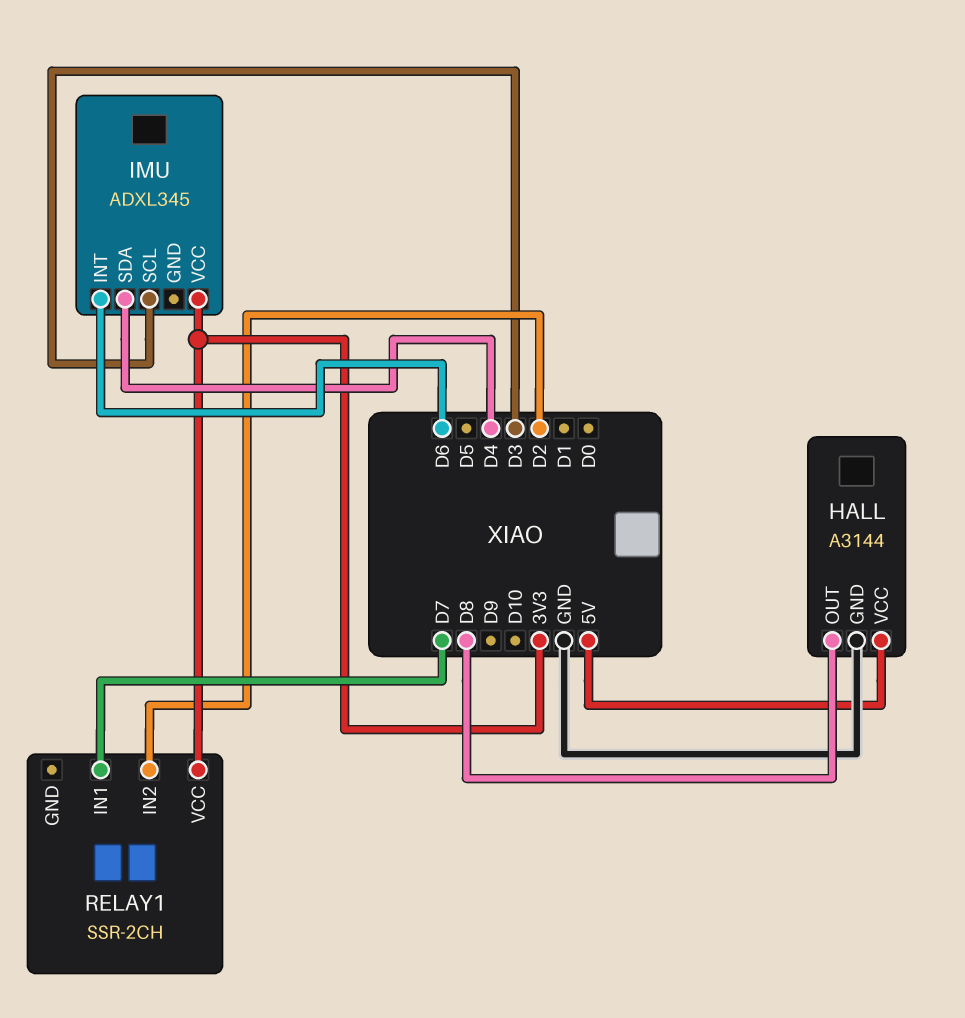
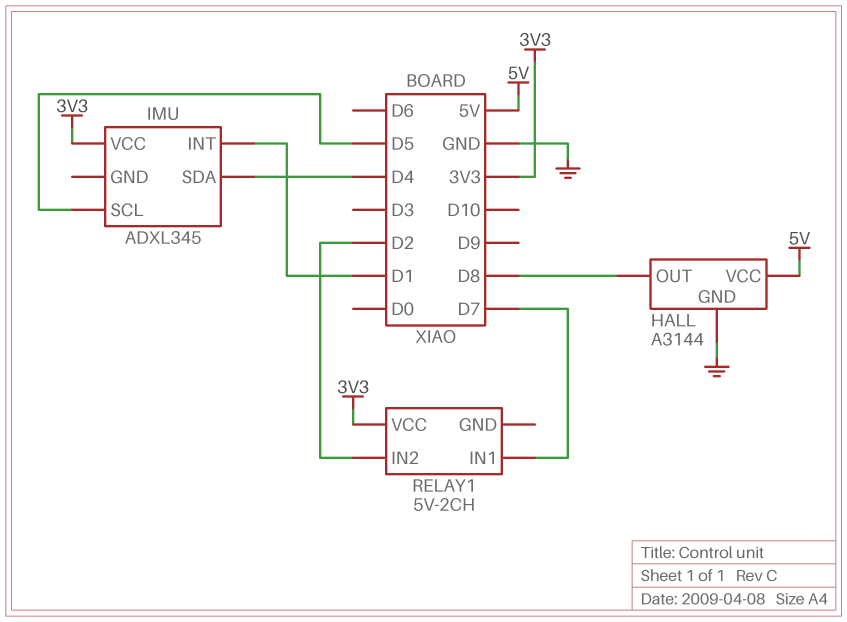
IMU pin INT: D6 -> D1
IMU pin SCL: D3 -> D5
RELAY1: SSR-2CH -> 5V-2CH

